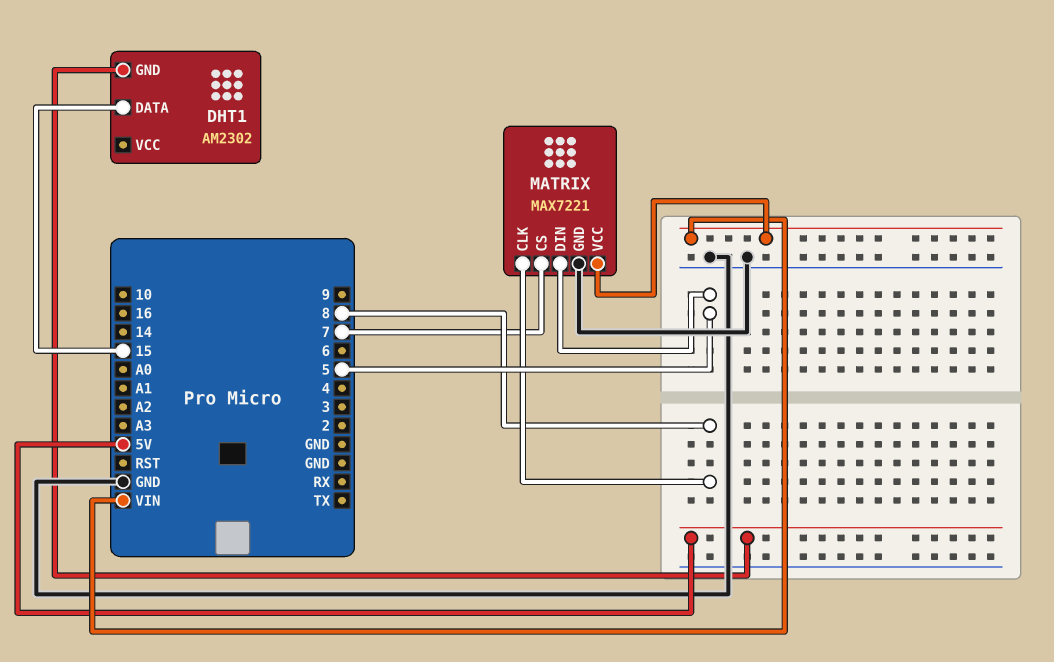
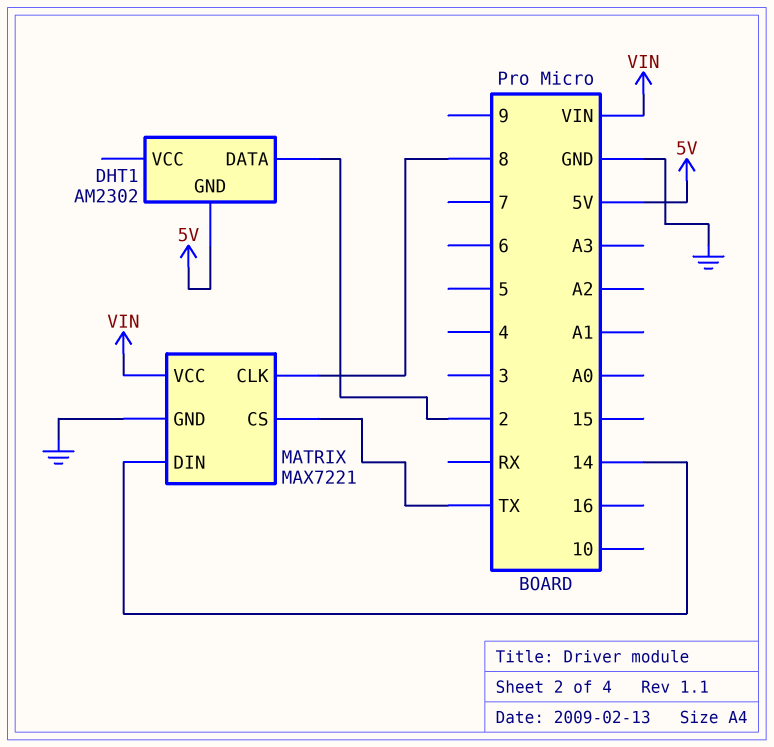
DHT1 pin DATA: 15 -> 2
MATRIX pin CS: 7 -> TX
MATRIX pin DIN: 5 -> 14

